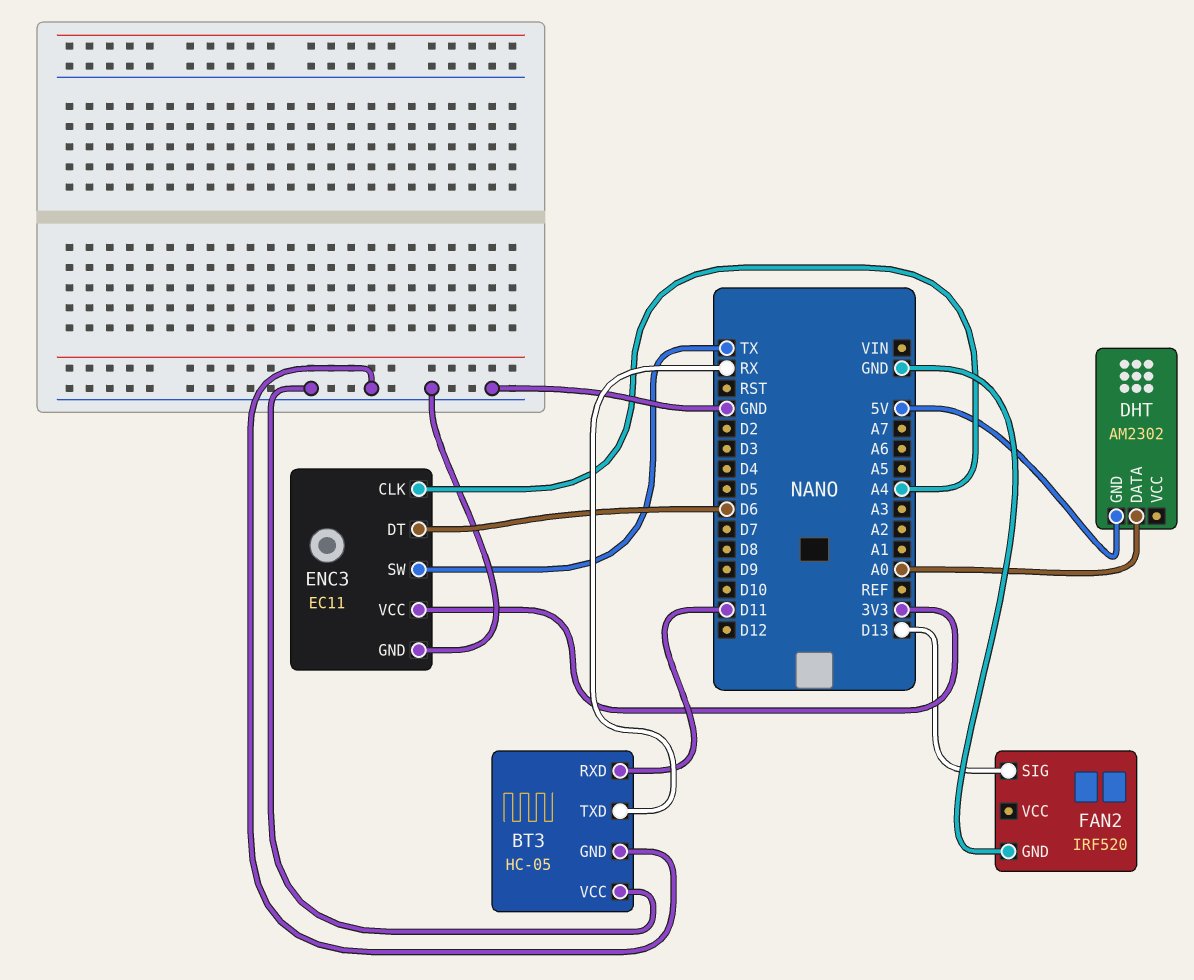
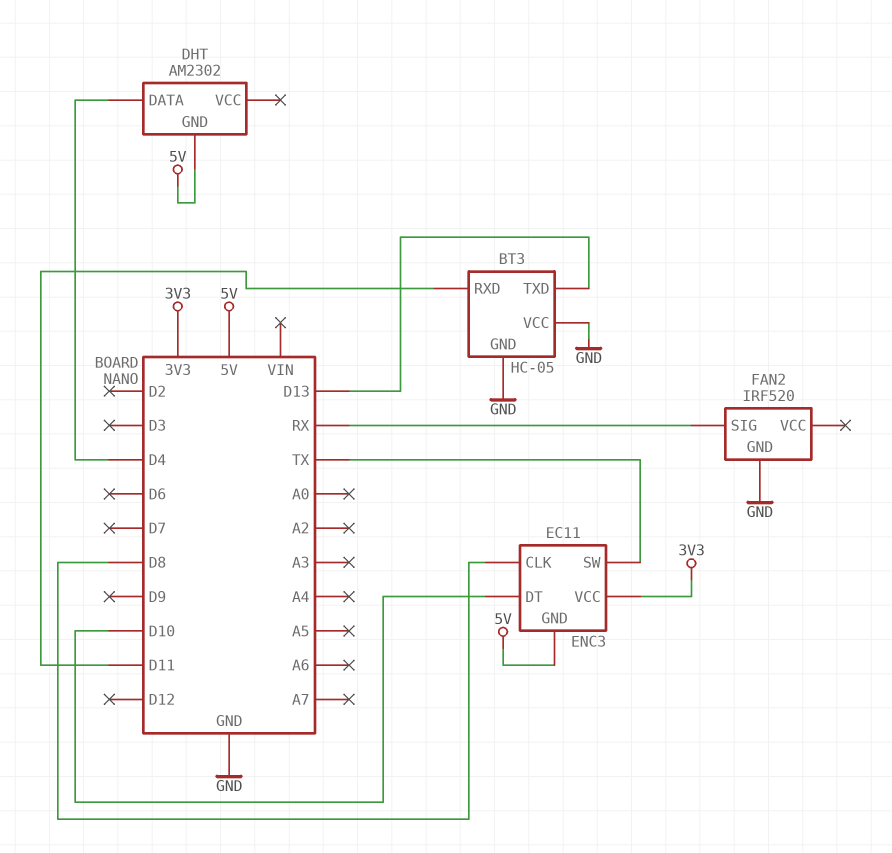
BT3 pin TXD: RX -> D13
DHT pin DATA: A0 -> D4
ENC3 pin CLK: A4 -> D8
ENC3 pin DT: D6 -> D10
ENC3 pin GND: GND -> 5V
FAN2 pin SIG: D13 -> RX

